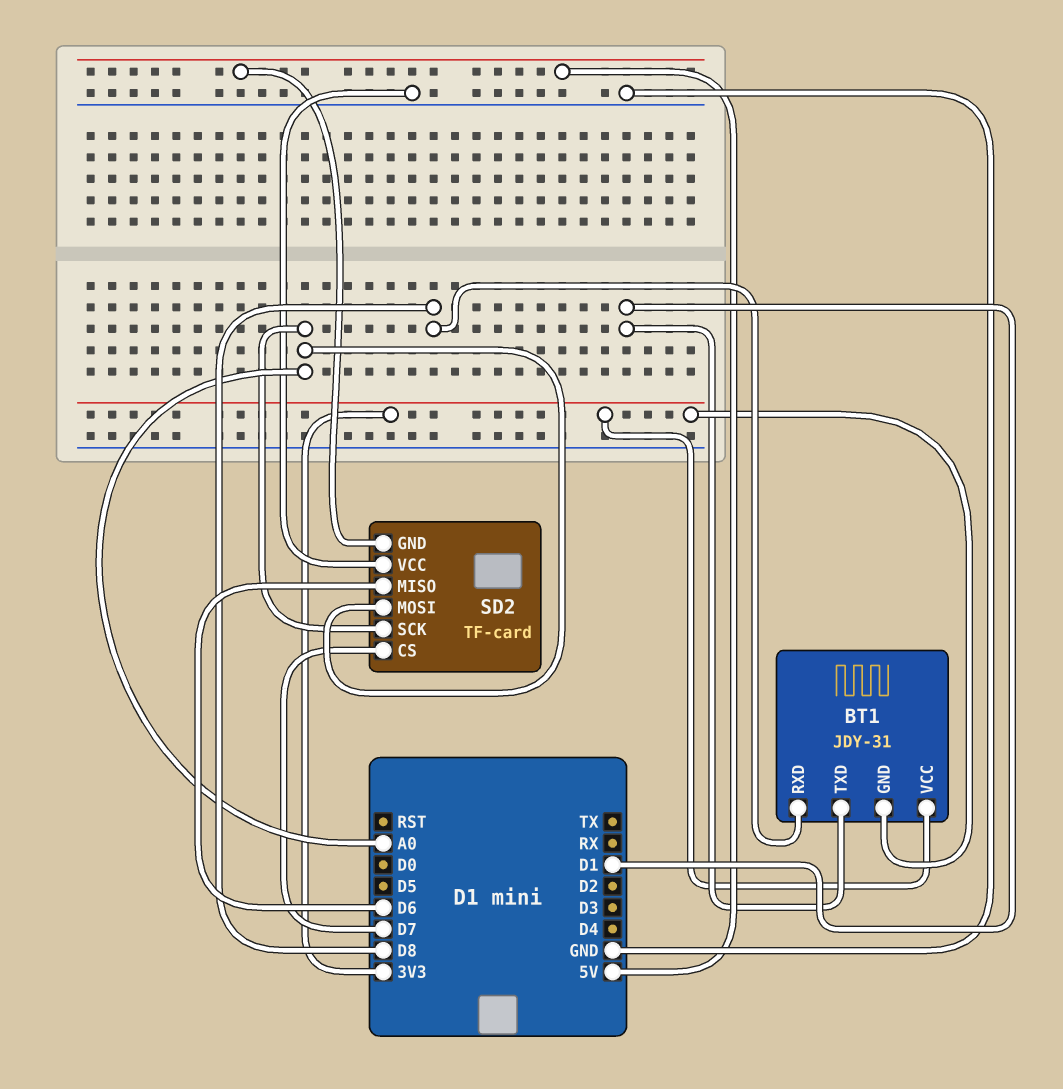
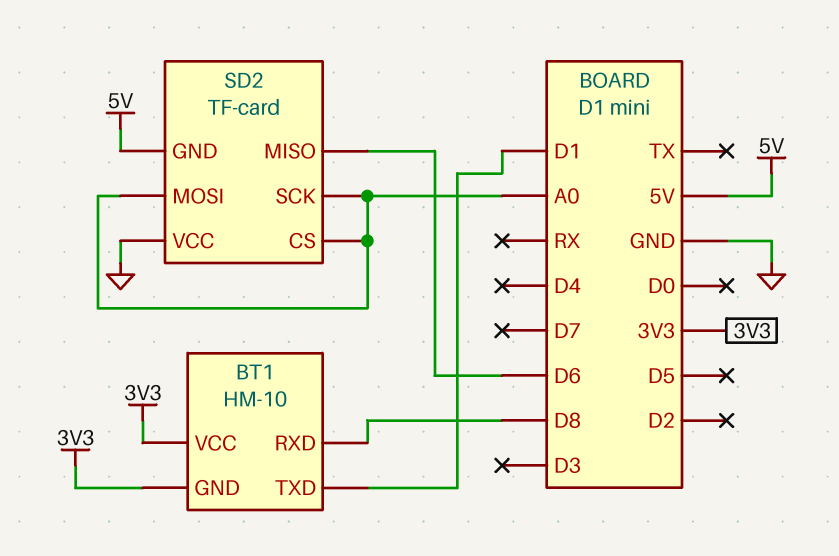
BT1: JDY-31 -> HM-10
SD2 pin CS: D7 -> A0

